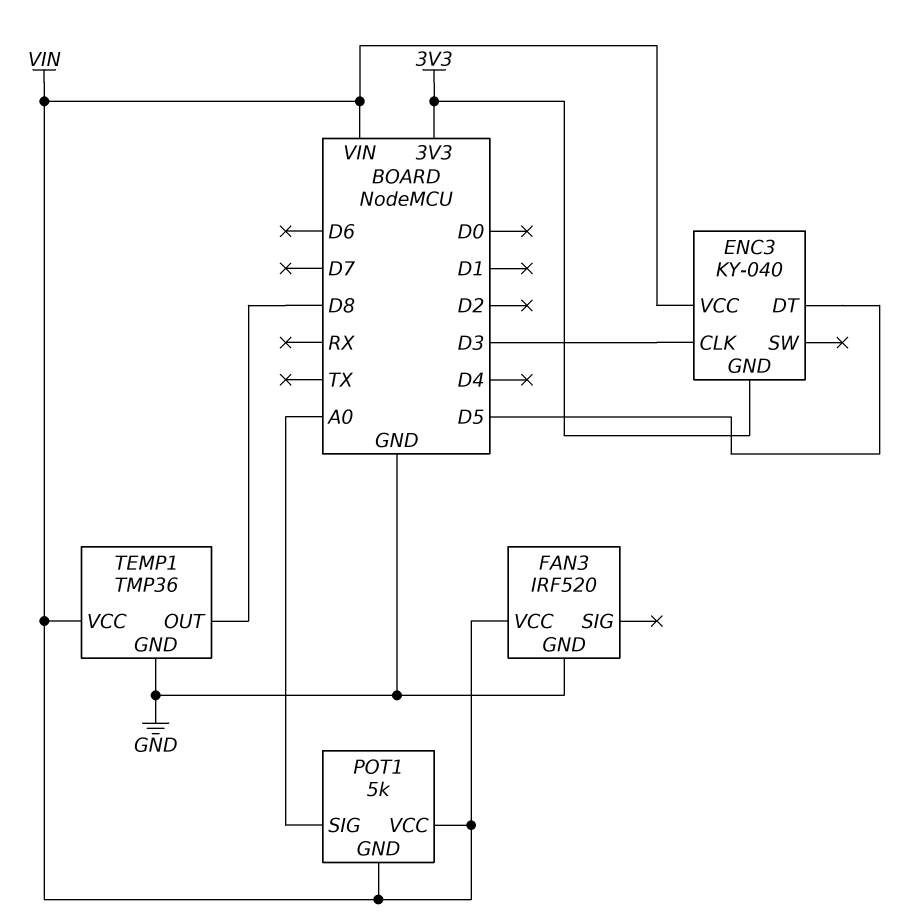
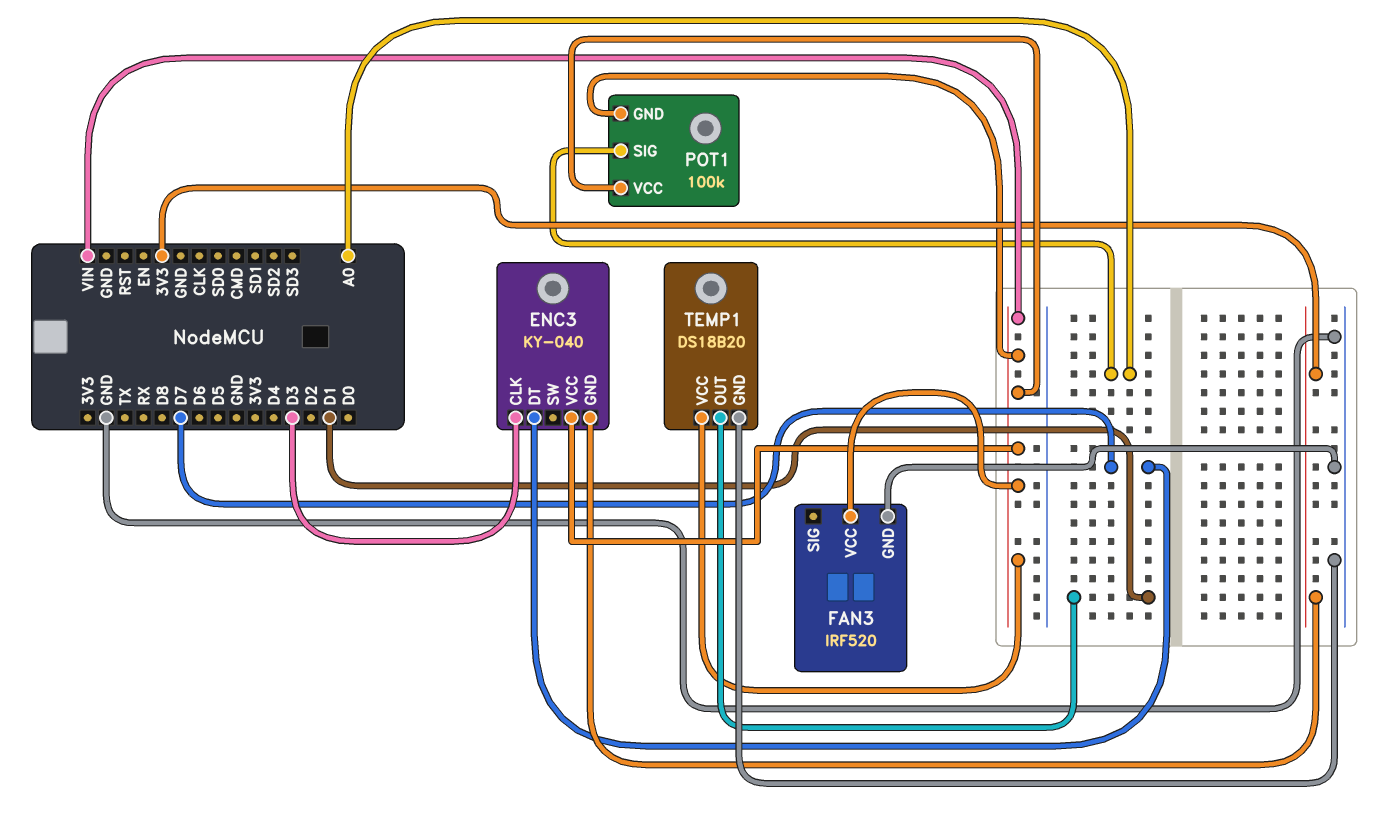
ENC3 pin DT: D5 -> D7
POT1: 5k -> 100k
TEMP1: TMP36 -> DS18B20
TEMP1 pin OUT: D8 -> D1

